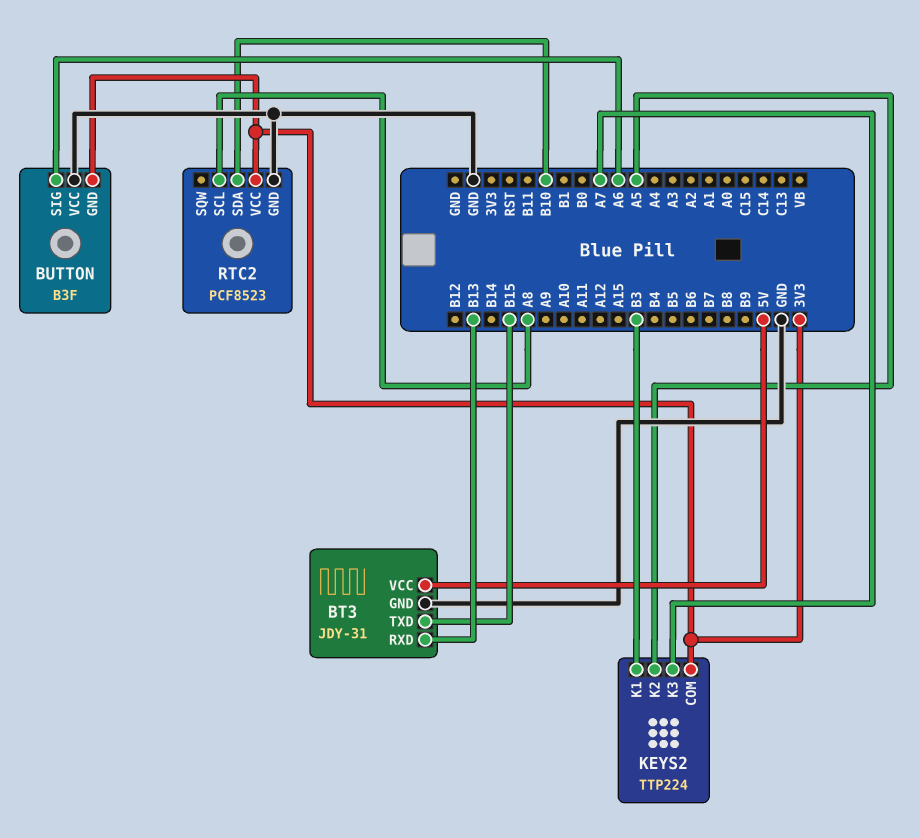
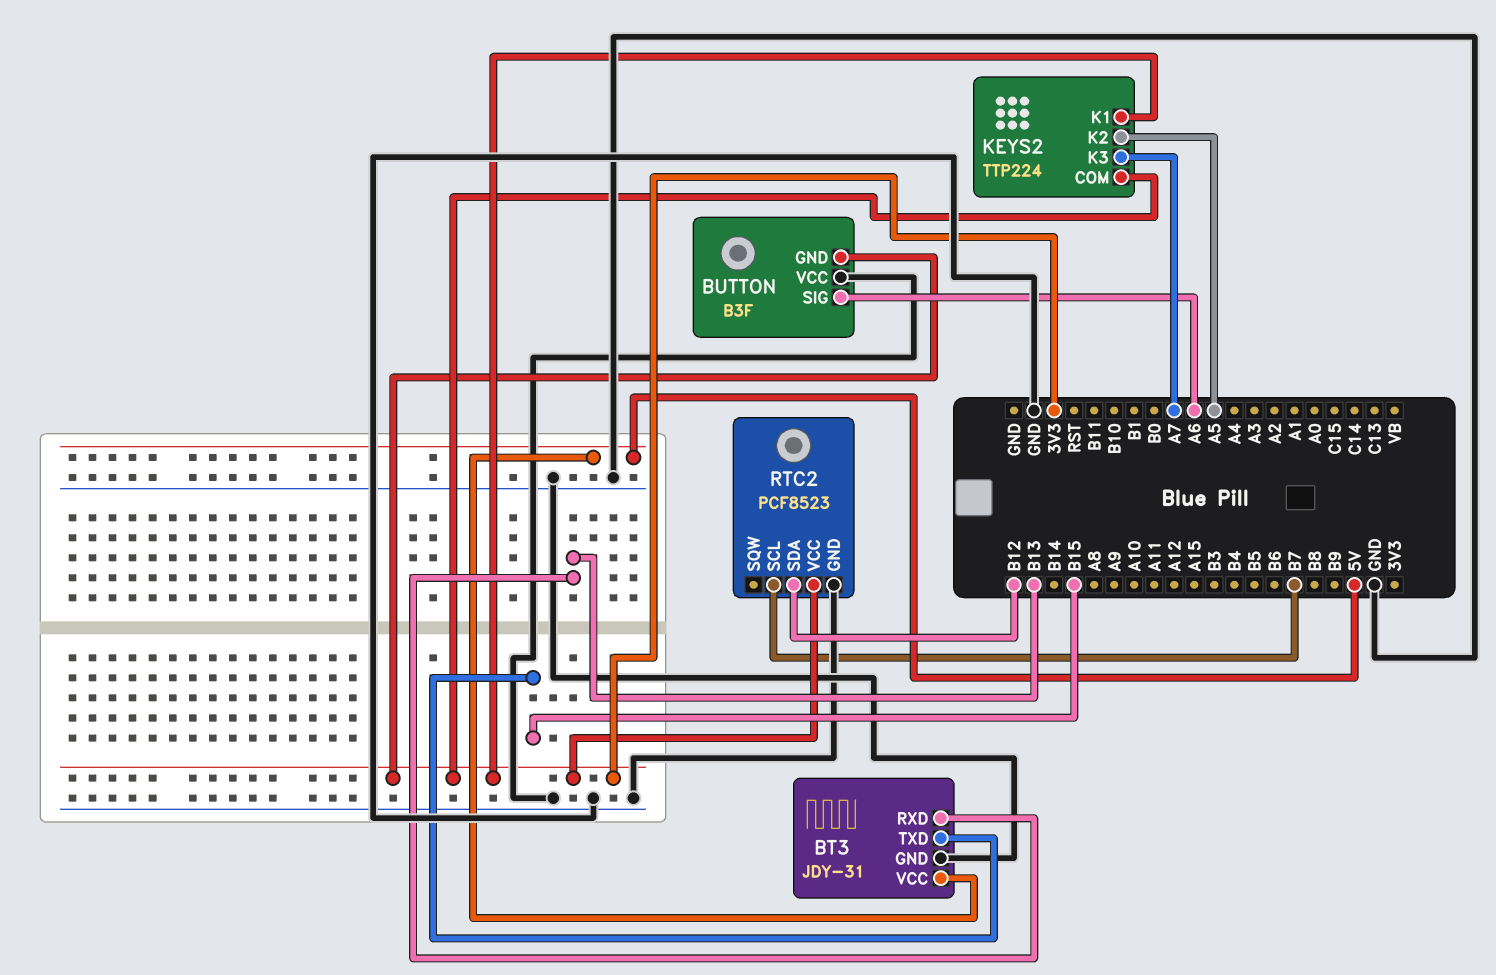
KEYS2 pin K1: B3 -> 3V3
RTC2 pin SCL: A8 -> B7
RTC2 pin SDA: B10 -> B12

